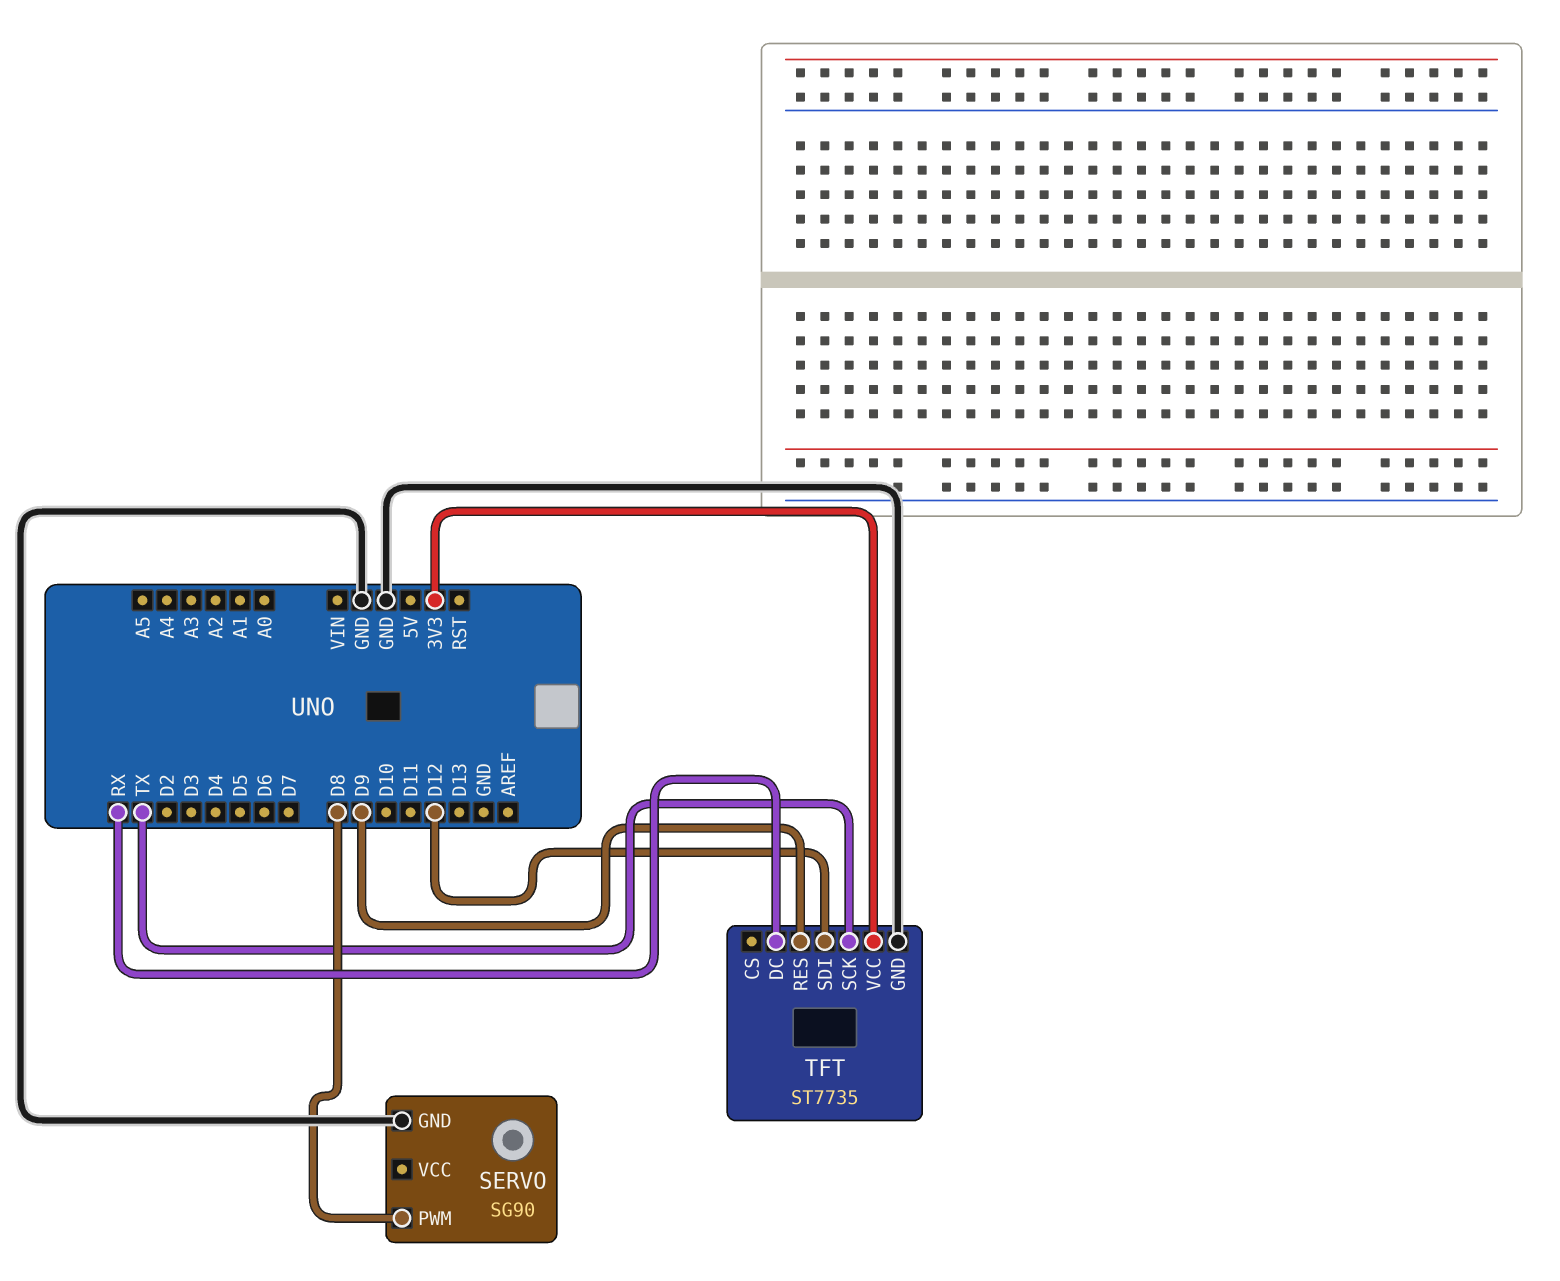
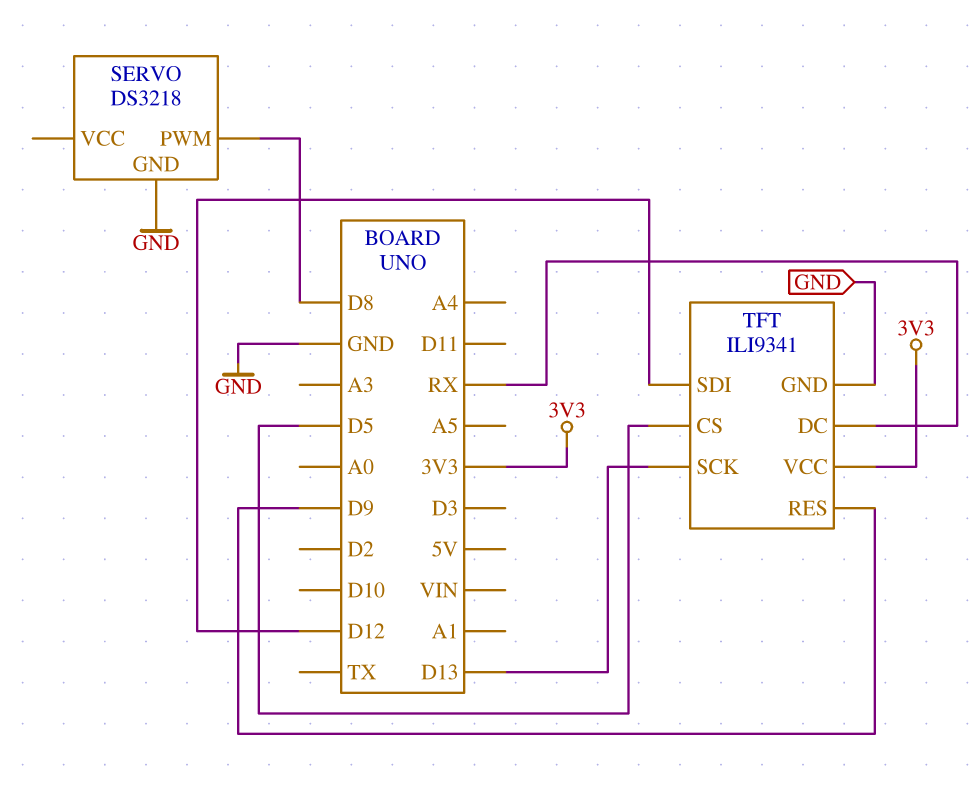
SERVO: SG90 -> DS3218
TFT: ST7735 -> ILI9341
TFT pin CS: none -> D5
TFT pin SCK: TX -> D13

